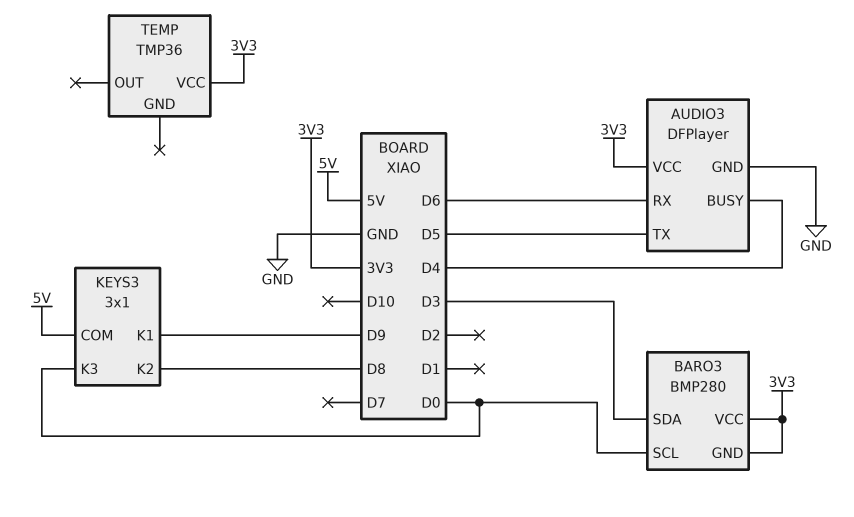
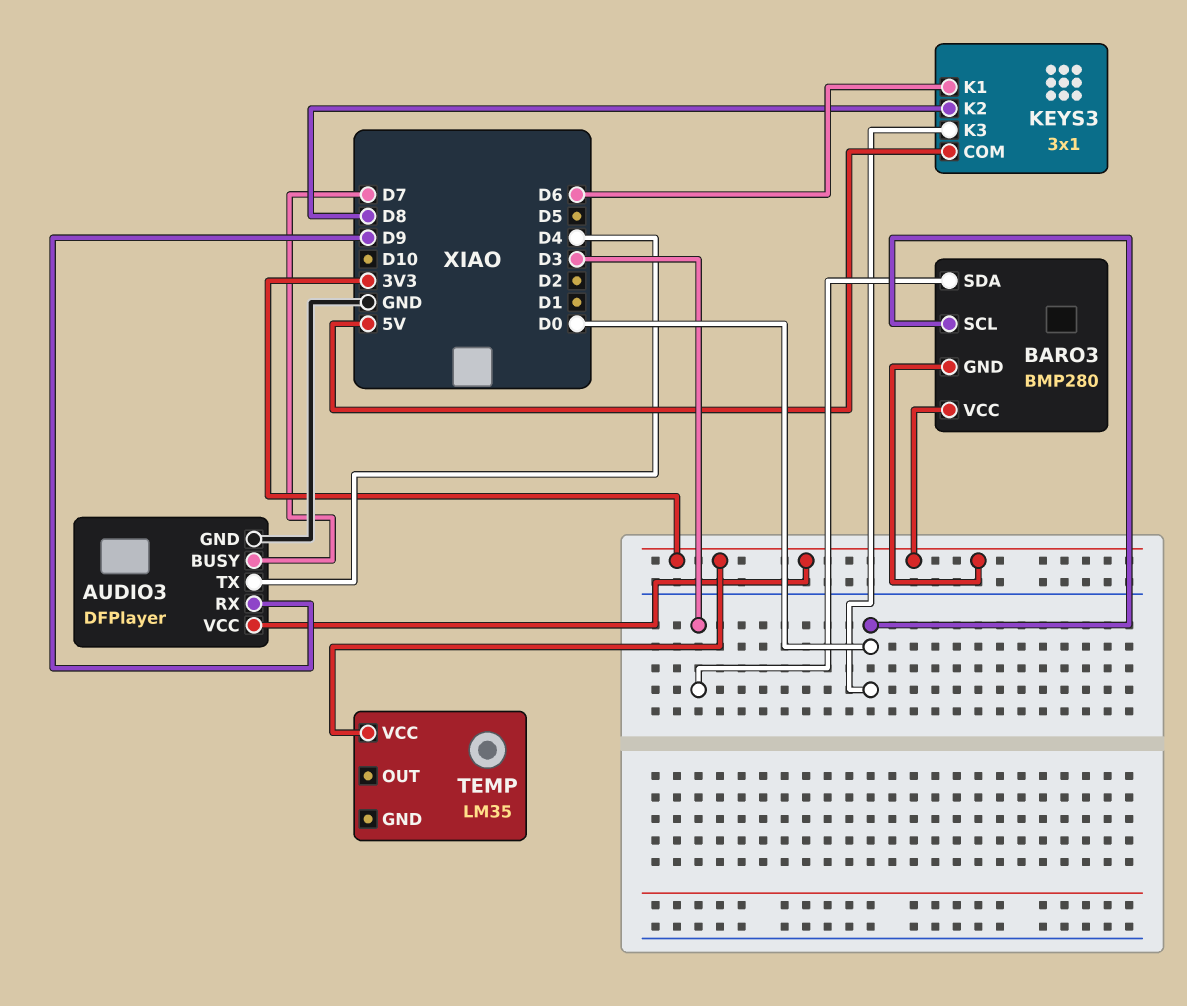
AUDIO3 pin BUSY: D4 -> D7
AUDIO3 pin RX: D6 -> D9
AUDIO3 pin TX: D5 -> D4
KEYS3 pin K1: D9 -> D6
TEMP: TMP36 -> LM35

